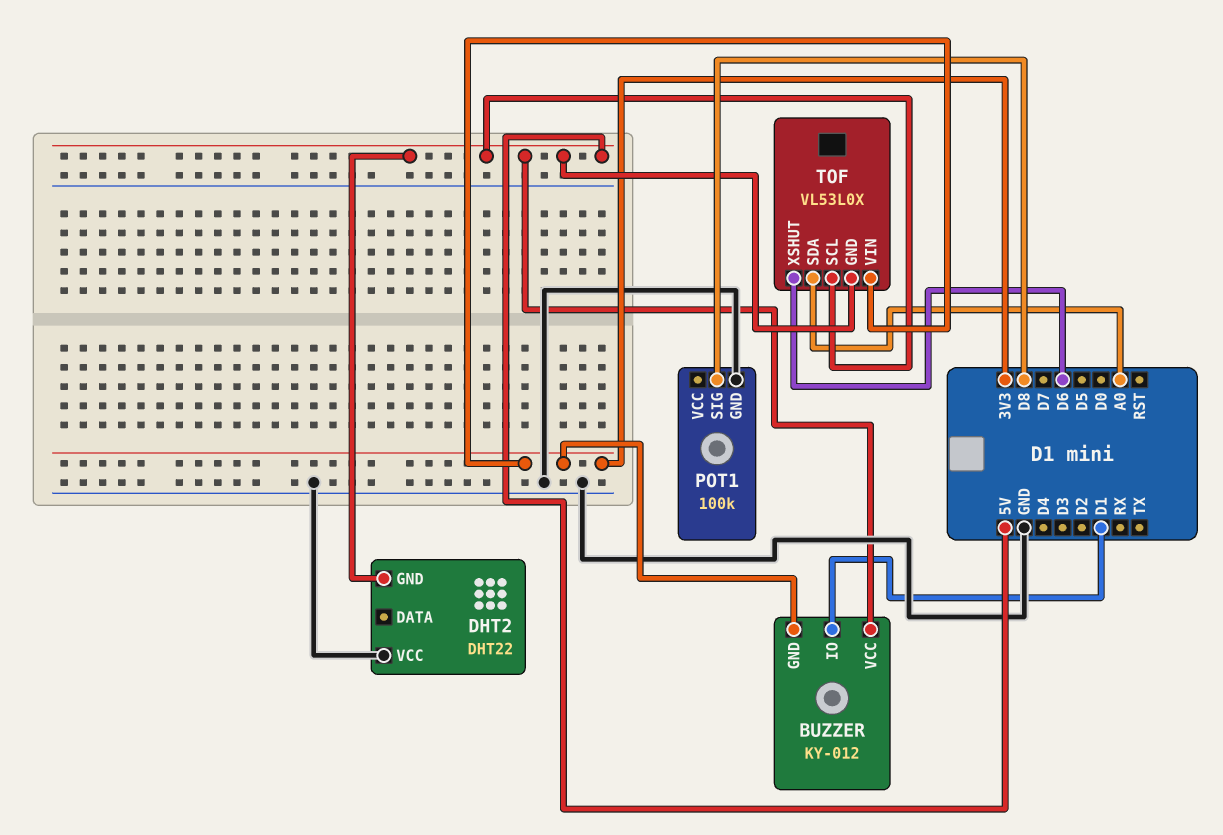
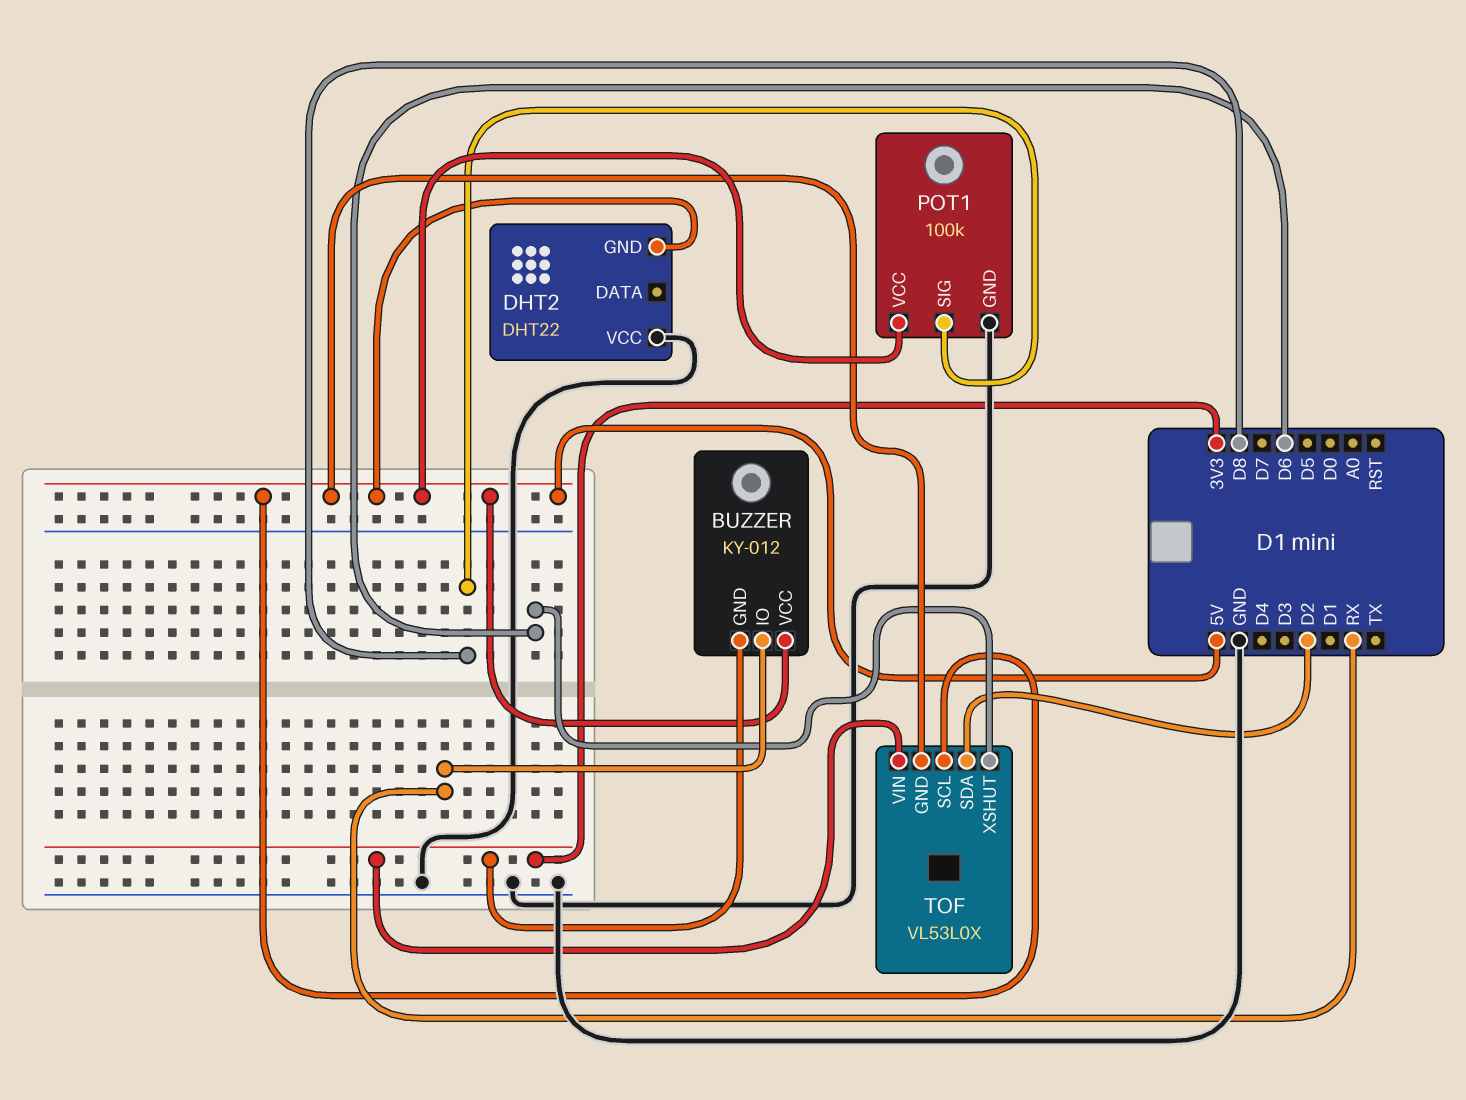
BUZZER pin IO: D1 -> RX
POT1 pin VCC: none -> 5V
TOF pin SDA: A0 -> D2

